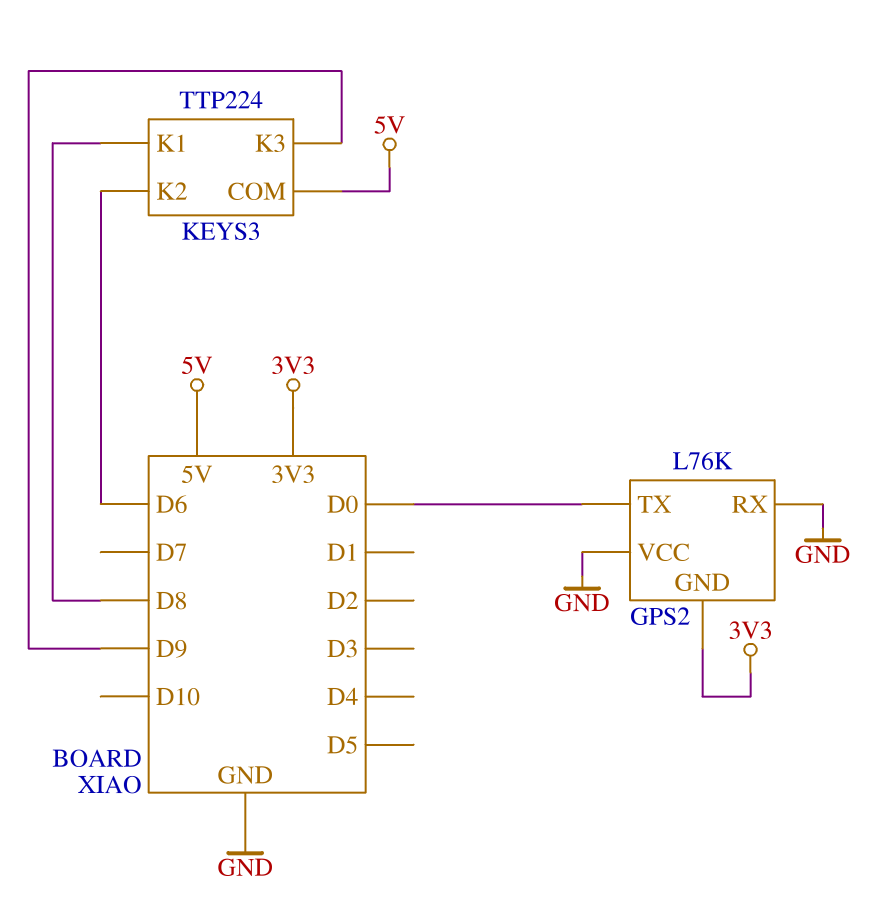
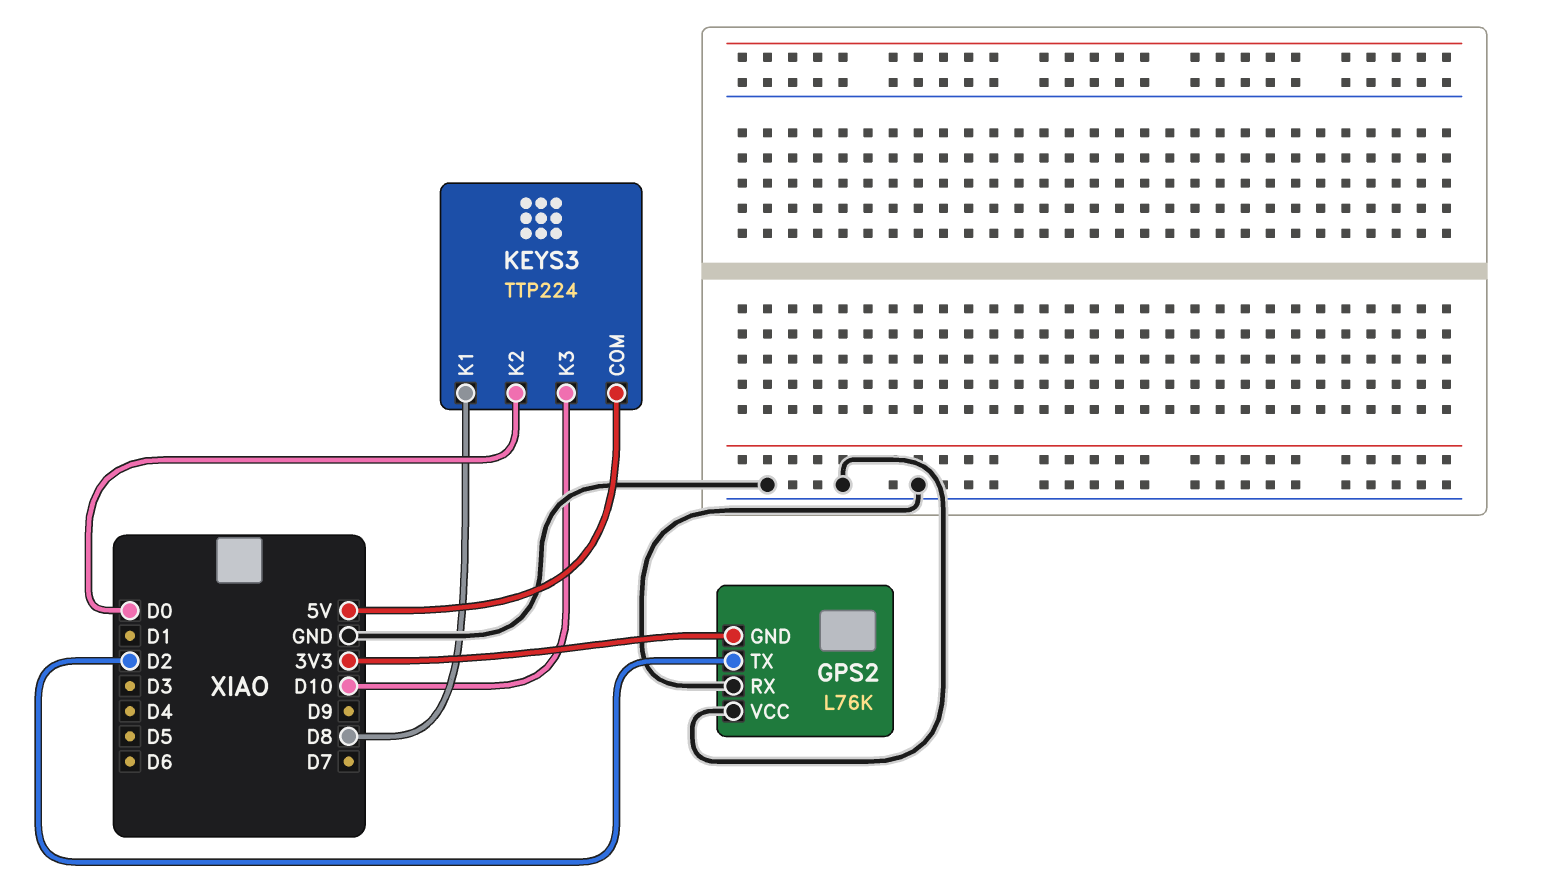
GPS2 pin TX: D0 -> D2
KEYS3 pin K2: D6 -> D0
KEYS3 pin K3: D9 -> D10

